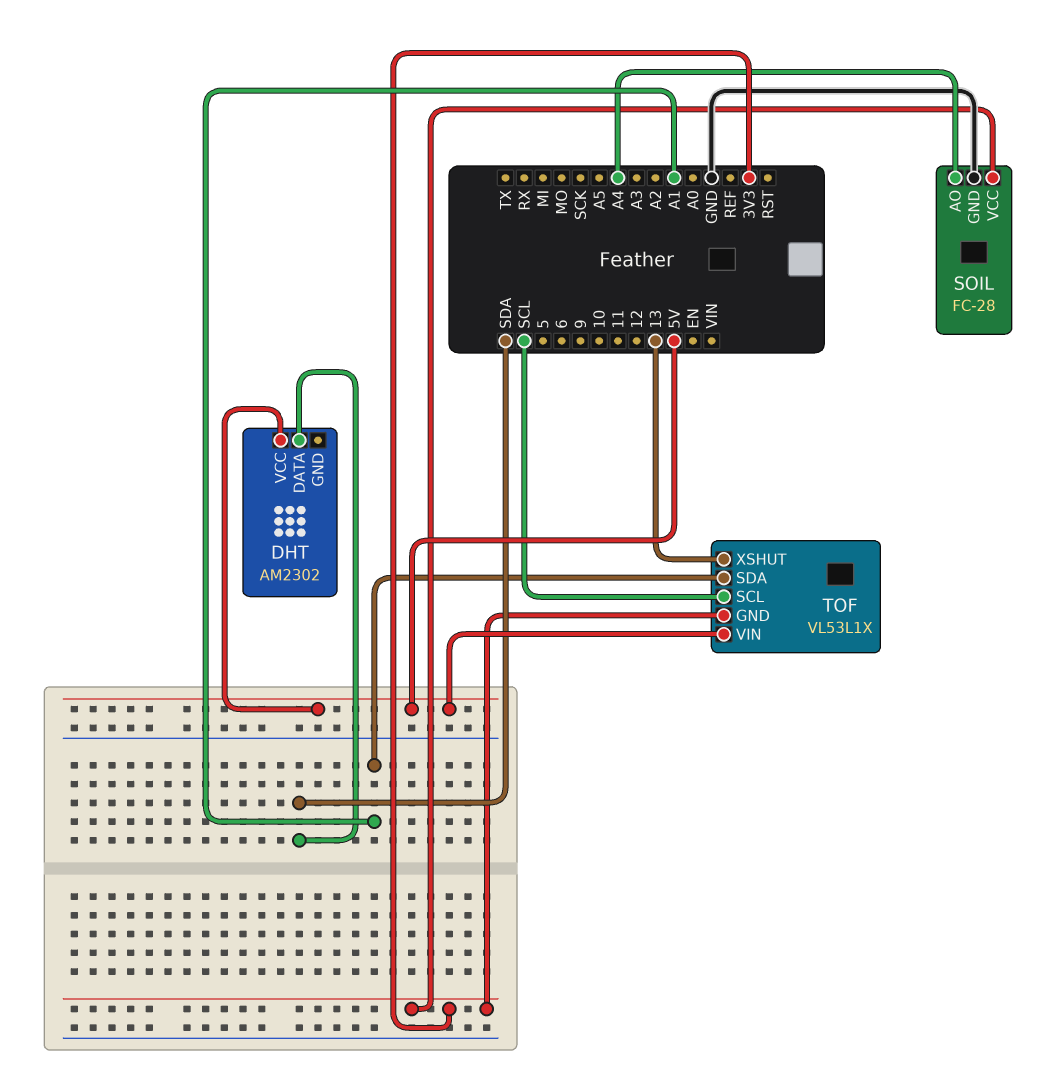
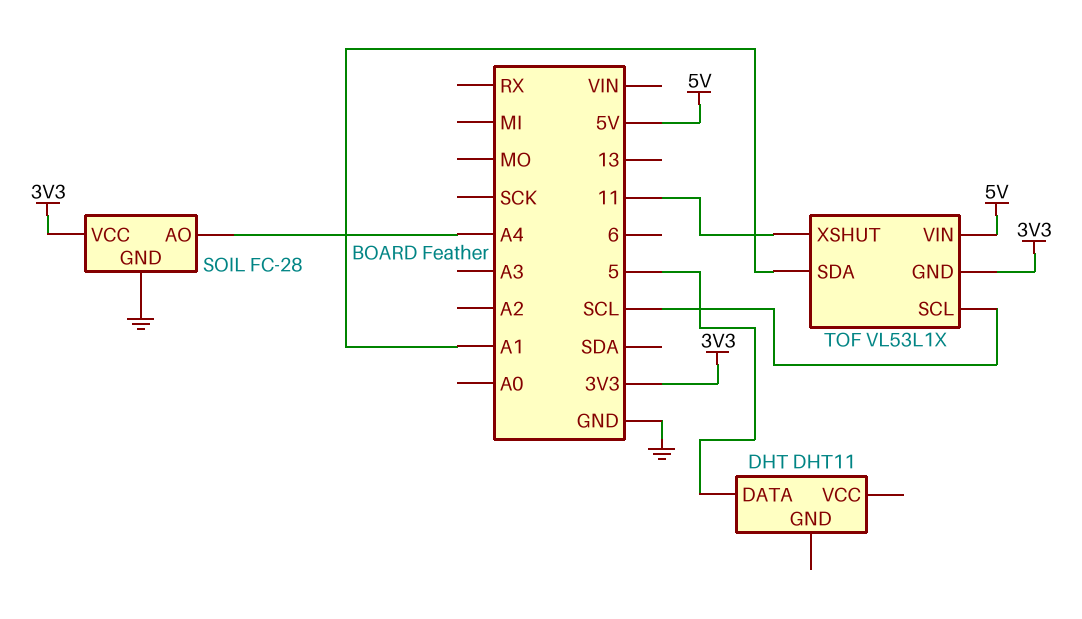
DHT: AM2302 -> DHT11
DHT pin DATA: SDA -> 5
DHT pin VCC: 5V -> none
TOF pin XSHUT: 13 -> 11

